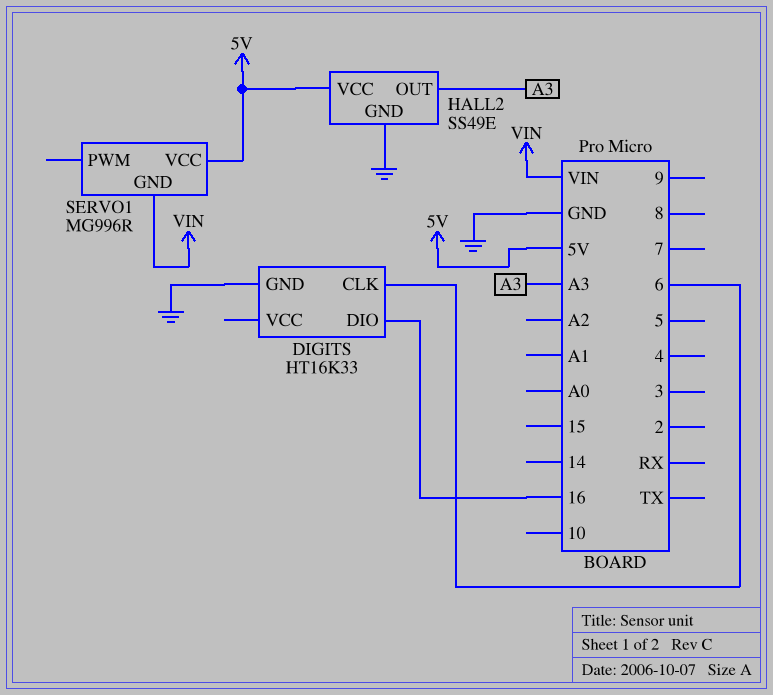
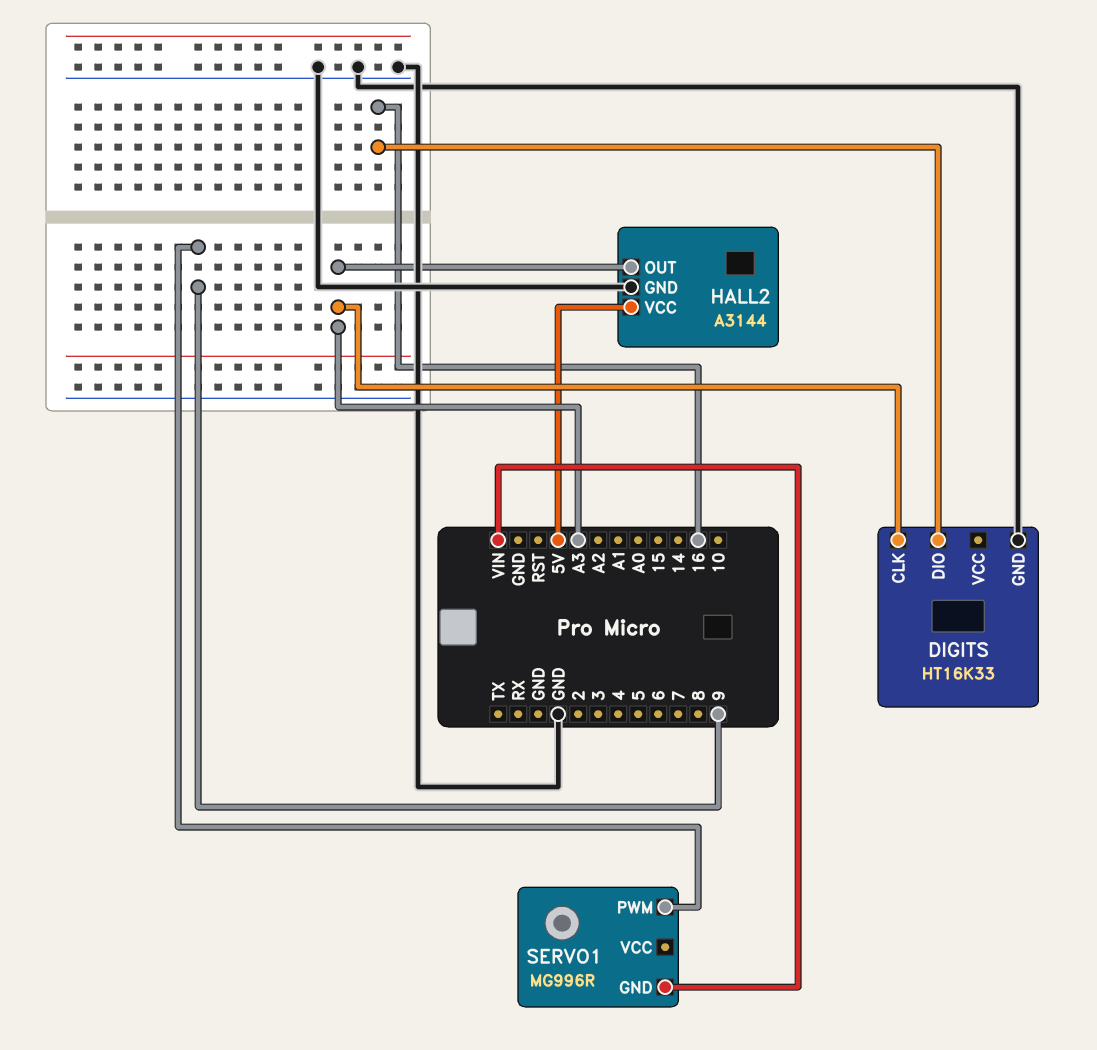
DIGITS pin CLK: 6 -> A3
HALL2: SS49E -> A3144
SERVO1 pin PWM: none -> 9
SERVO1 pin VCC: 5V -> none

